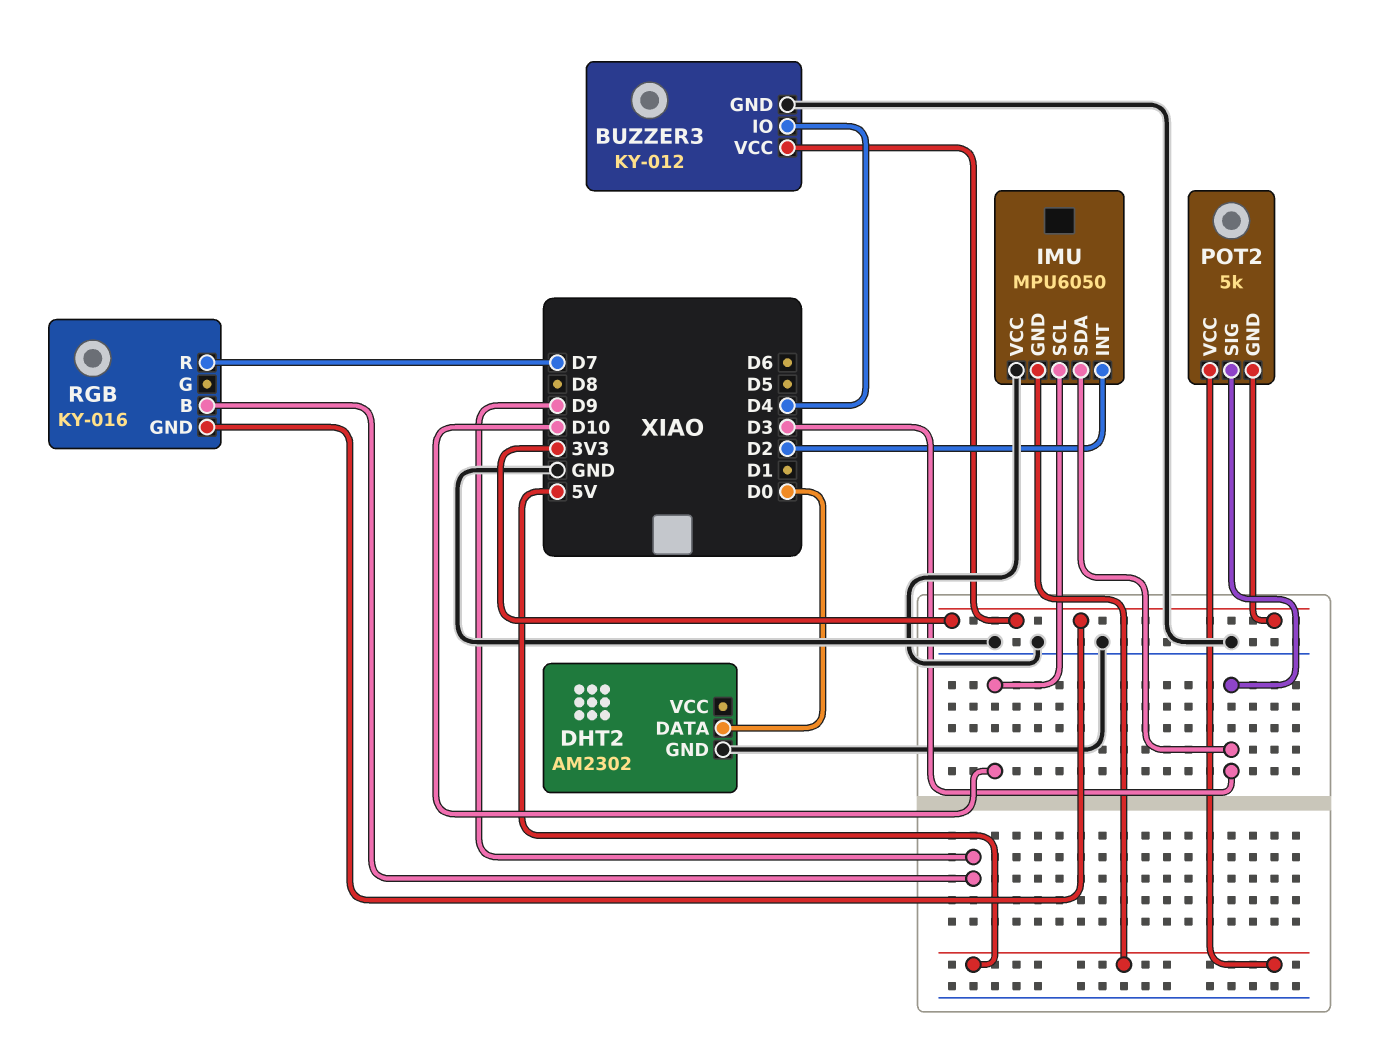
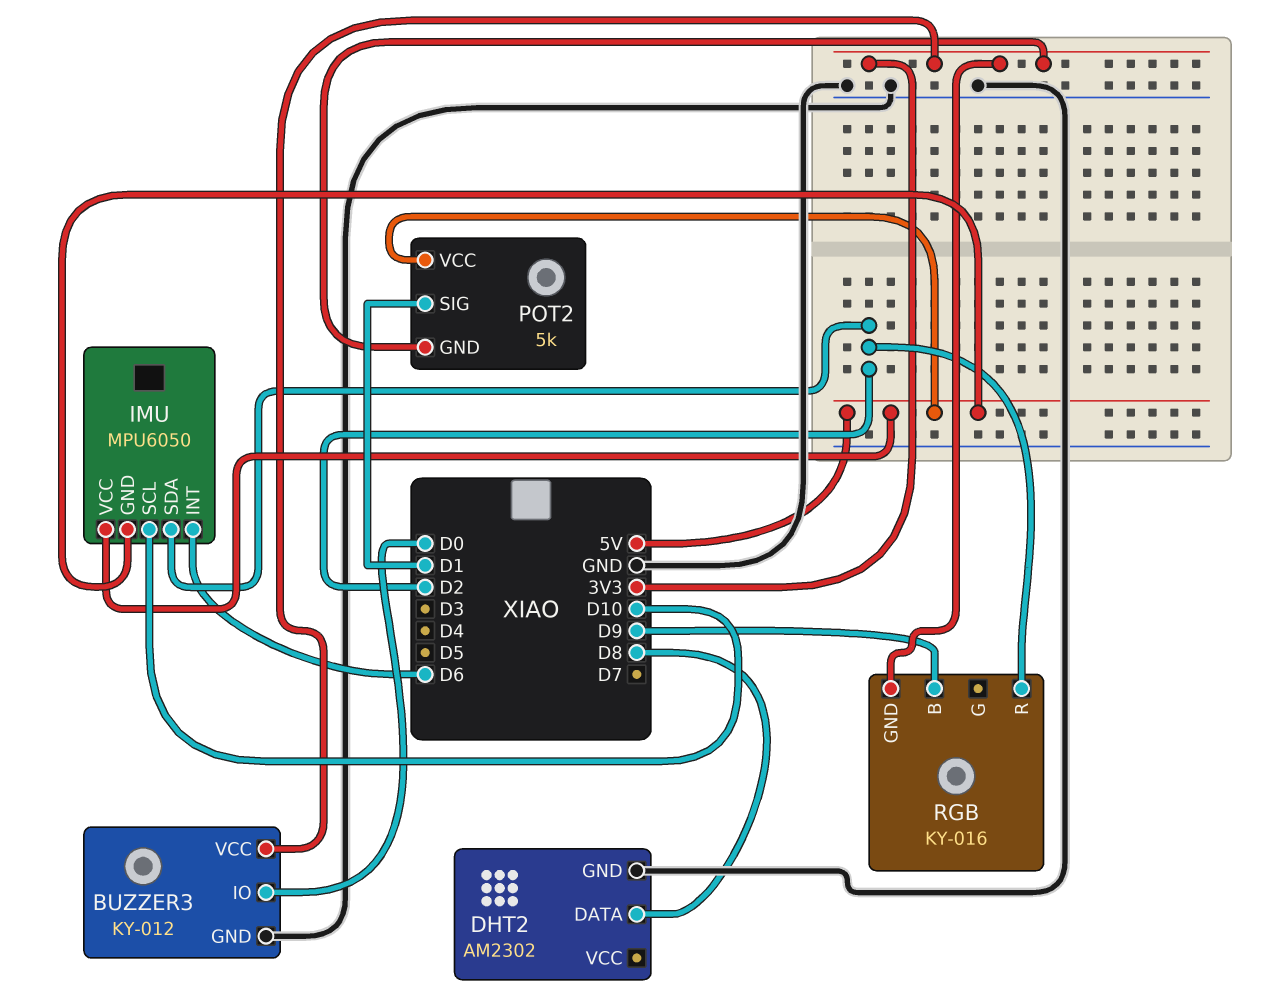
BUZZER3 pin IO: D4 -> D0
DHT2 pin DATA: D0 -> D8
IMU pin INT: D2 -> D6
IMU pin SDA: D3 -> D2
IMU pin VCC: GND -> 5V
POT2 pin SIG: D3 -> D1
RGB pin R: D7 -> D2

